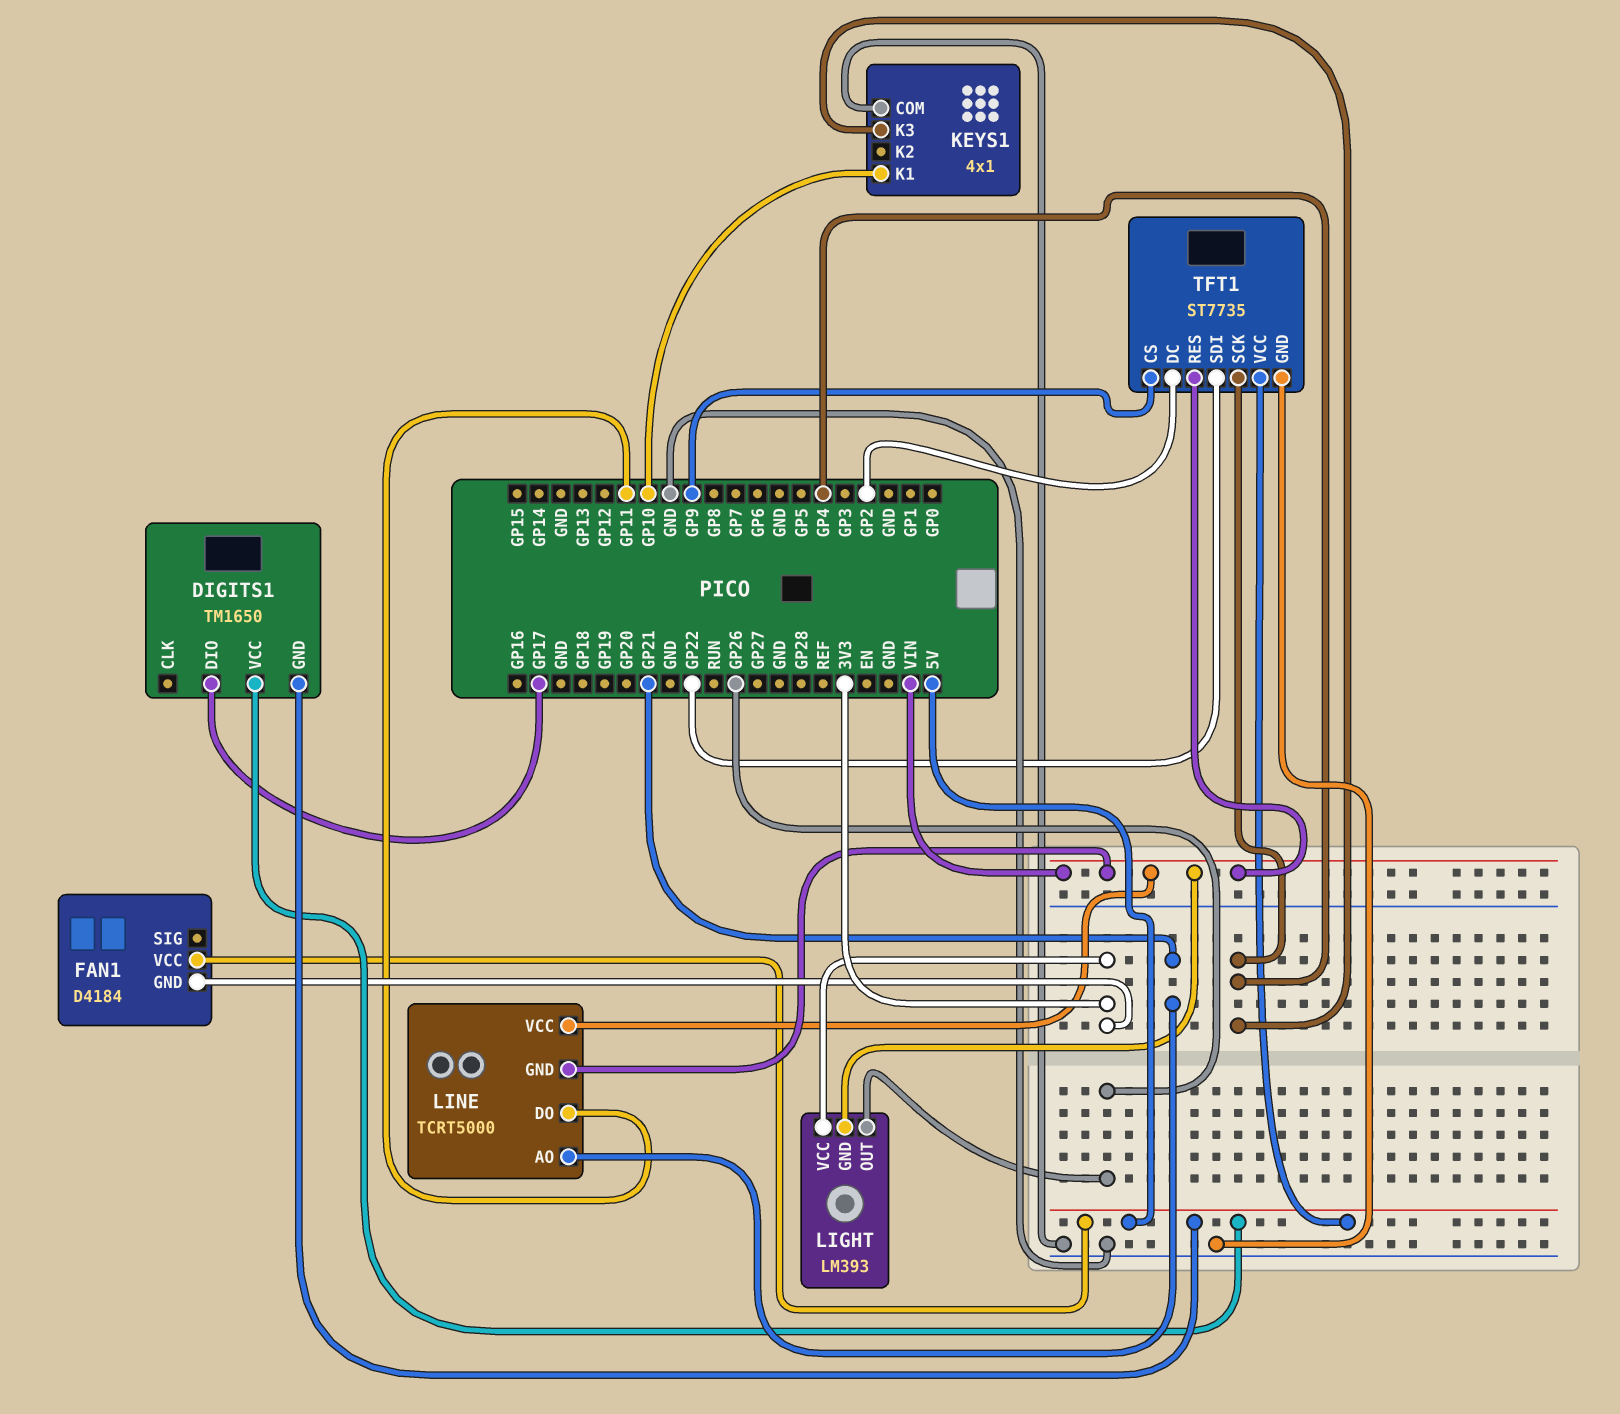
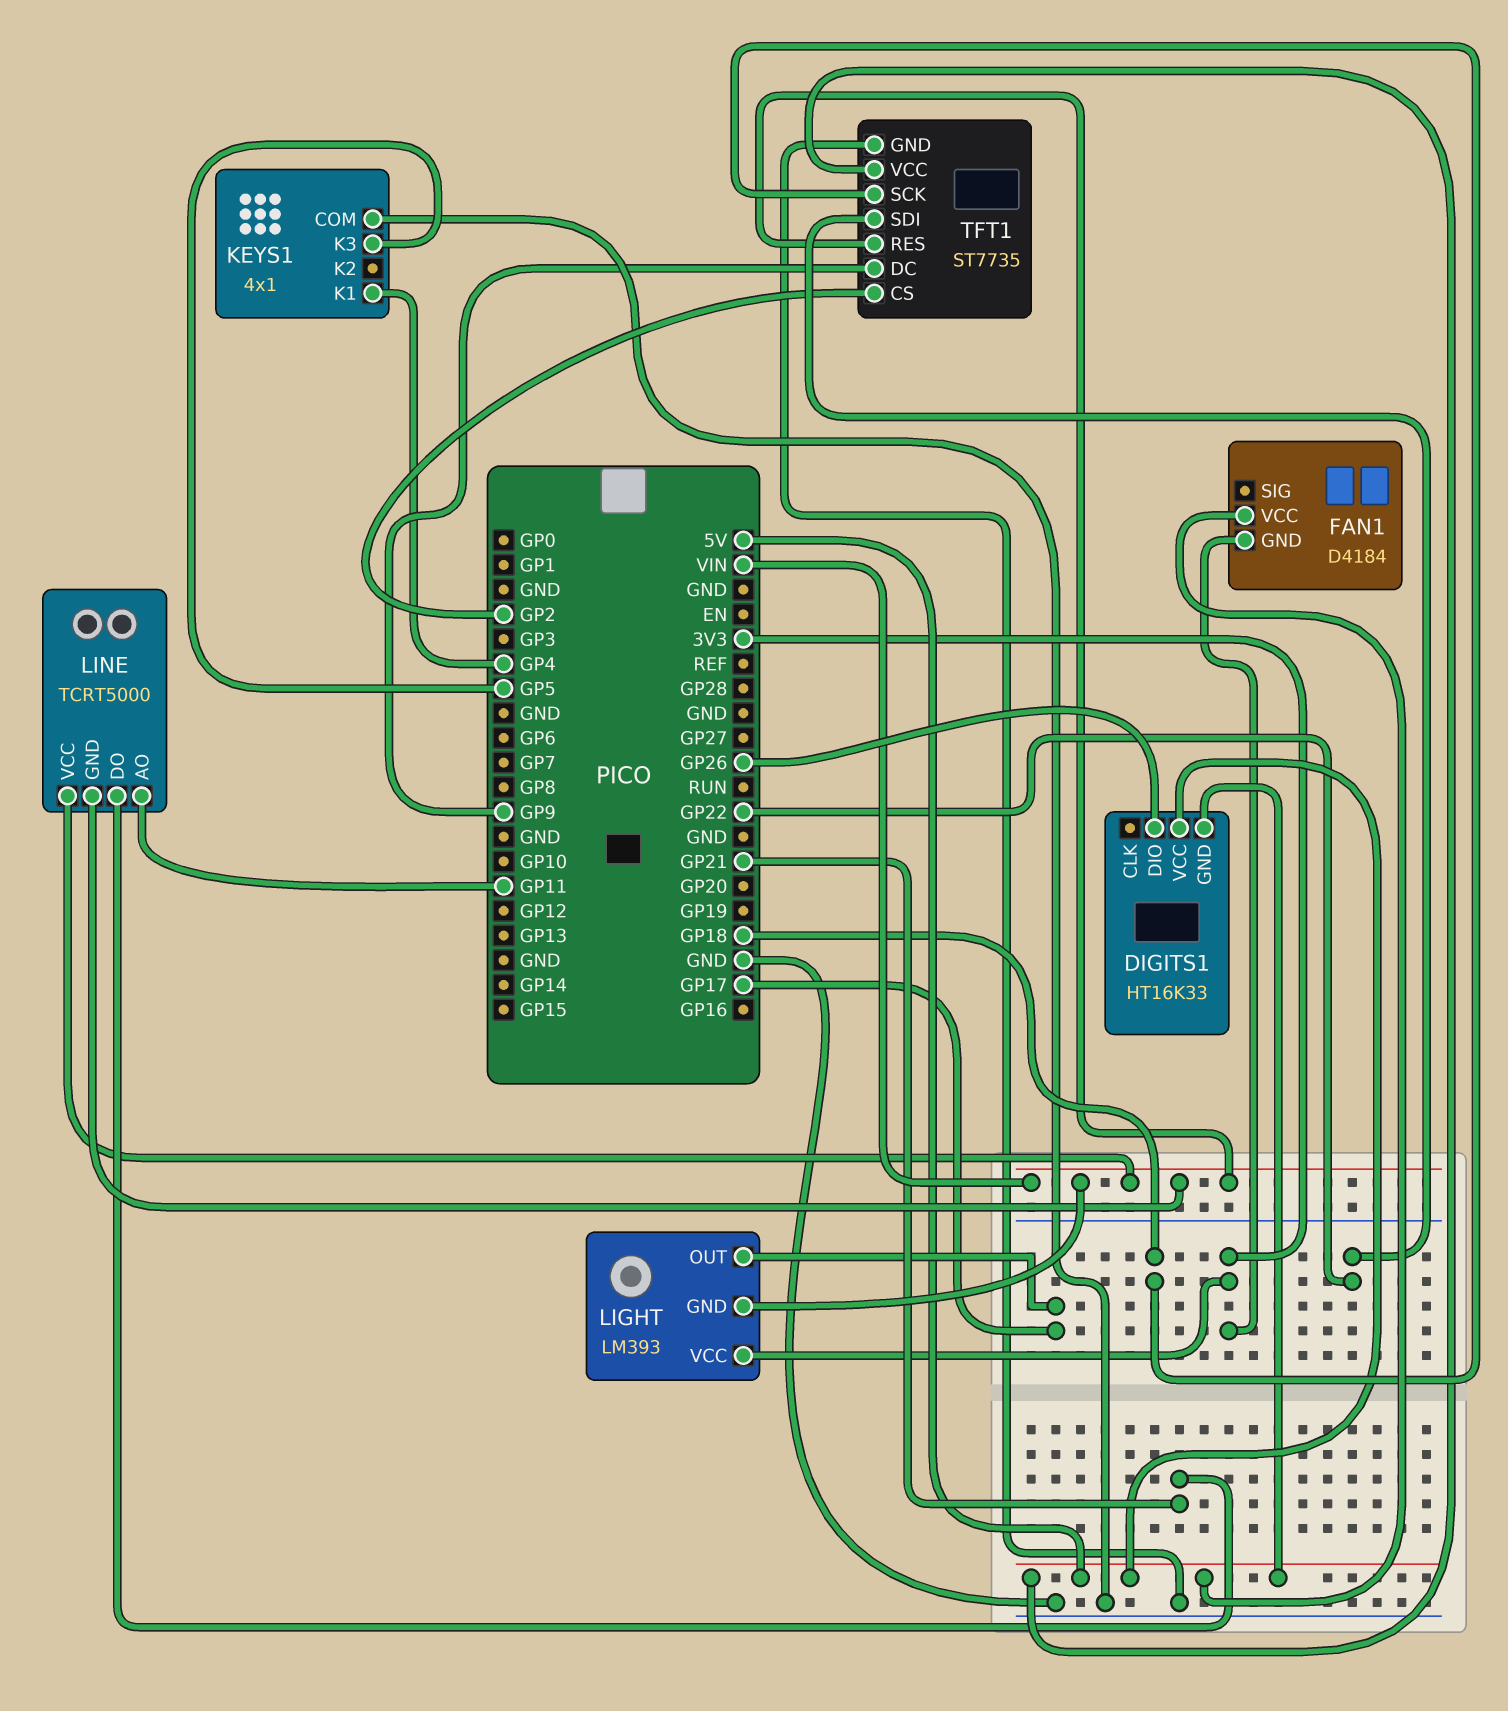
DIGITS1: TM1650 -> HT16K33
DIGITS1 pin DIO: GP17 -> GP26
KEYS1 pin K1: GP10 -> GP4
KEYS1 pin K3: GP4 -> GP5
LIGHT pin OUT: GP26 -> GP17
LINE pin AO: GP21 -> GP11
LINE pin DO: GP11 -> GP21
TFT1 pin CS: GP9 -> GP2
TFT1 pin DC: GP2 -> GP9
TFT1 pin SCK: GP4 -> GP18

